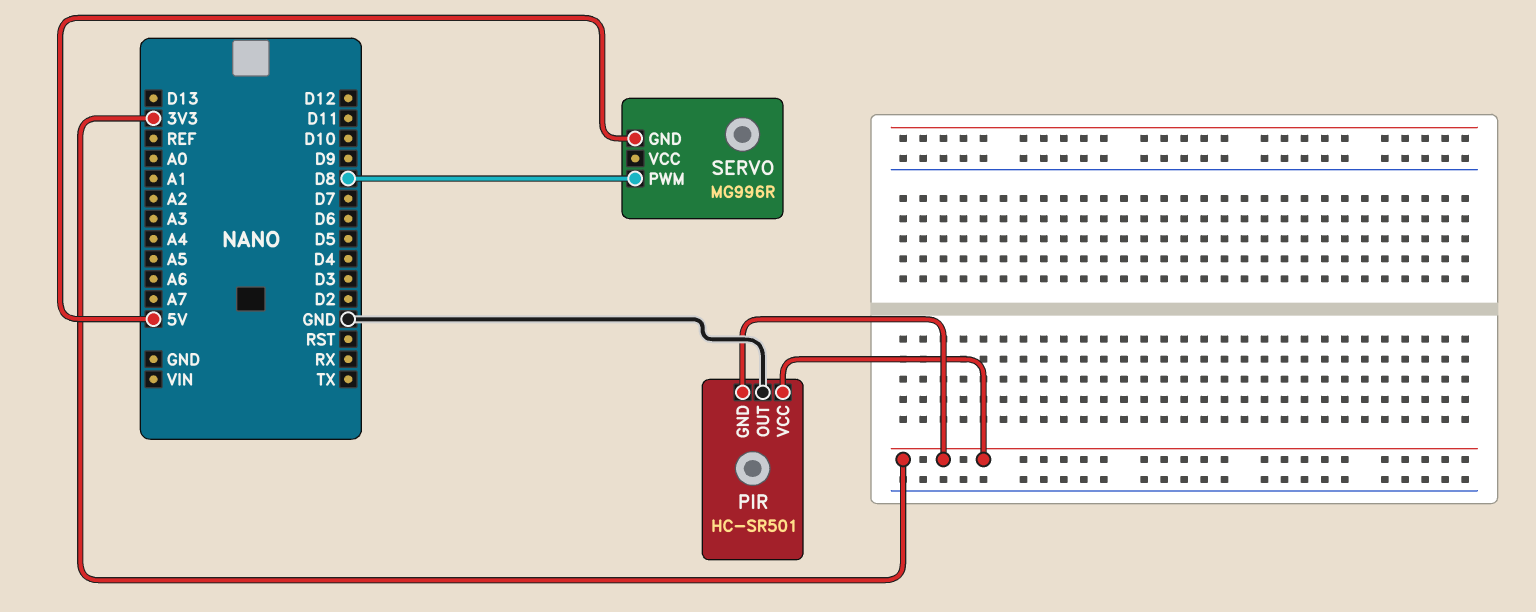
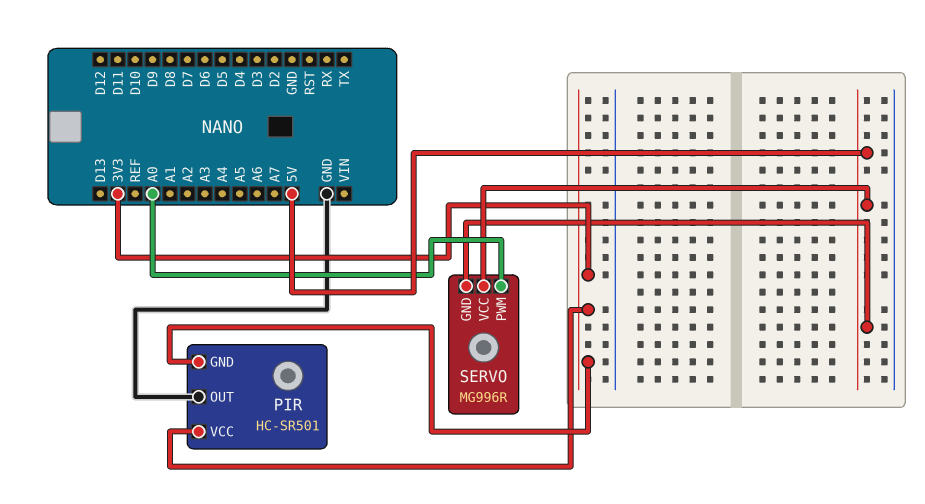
SERVO pin PWM: D8 -> A0
SERVO pin VCC: none -> 5V

